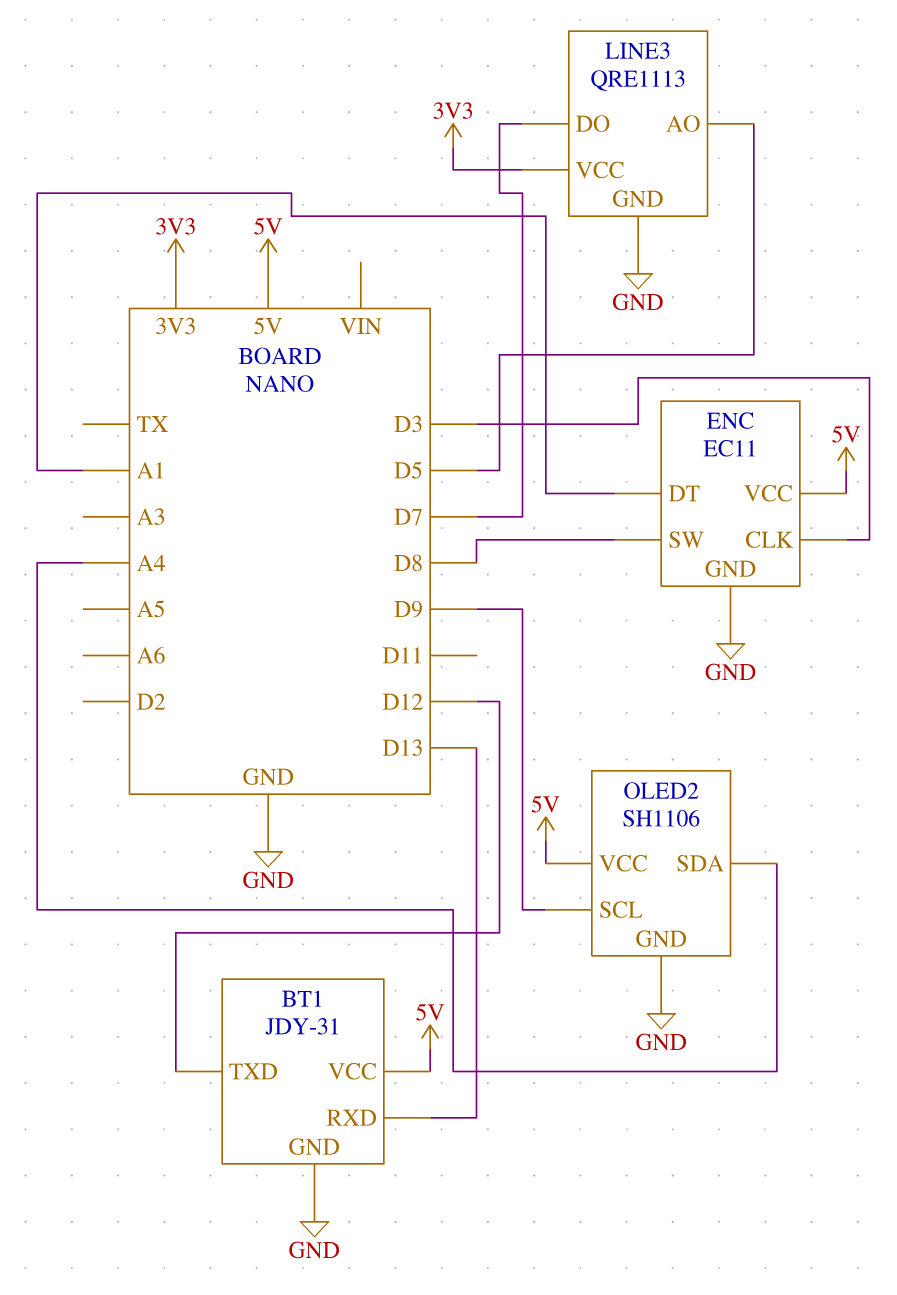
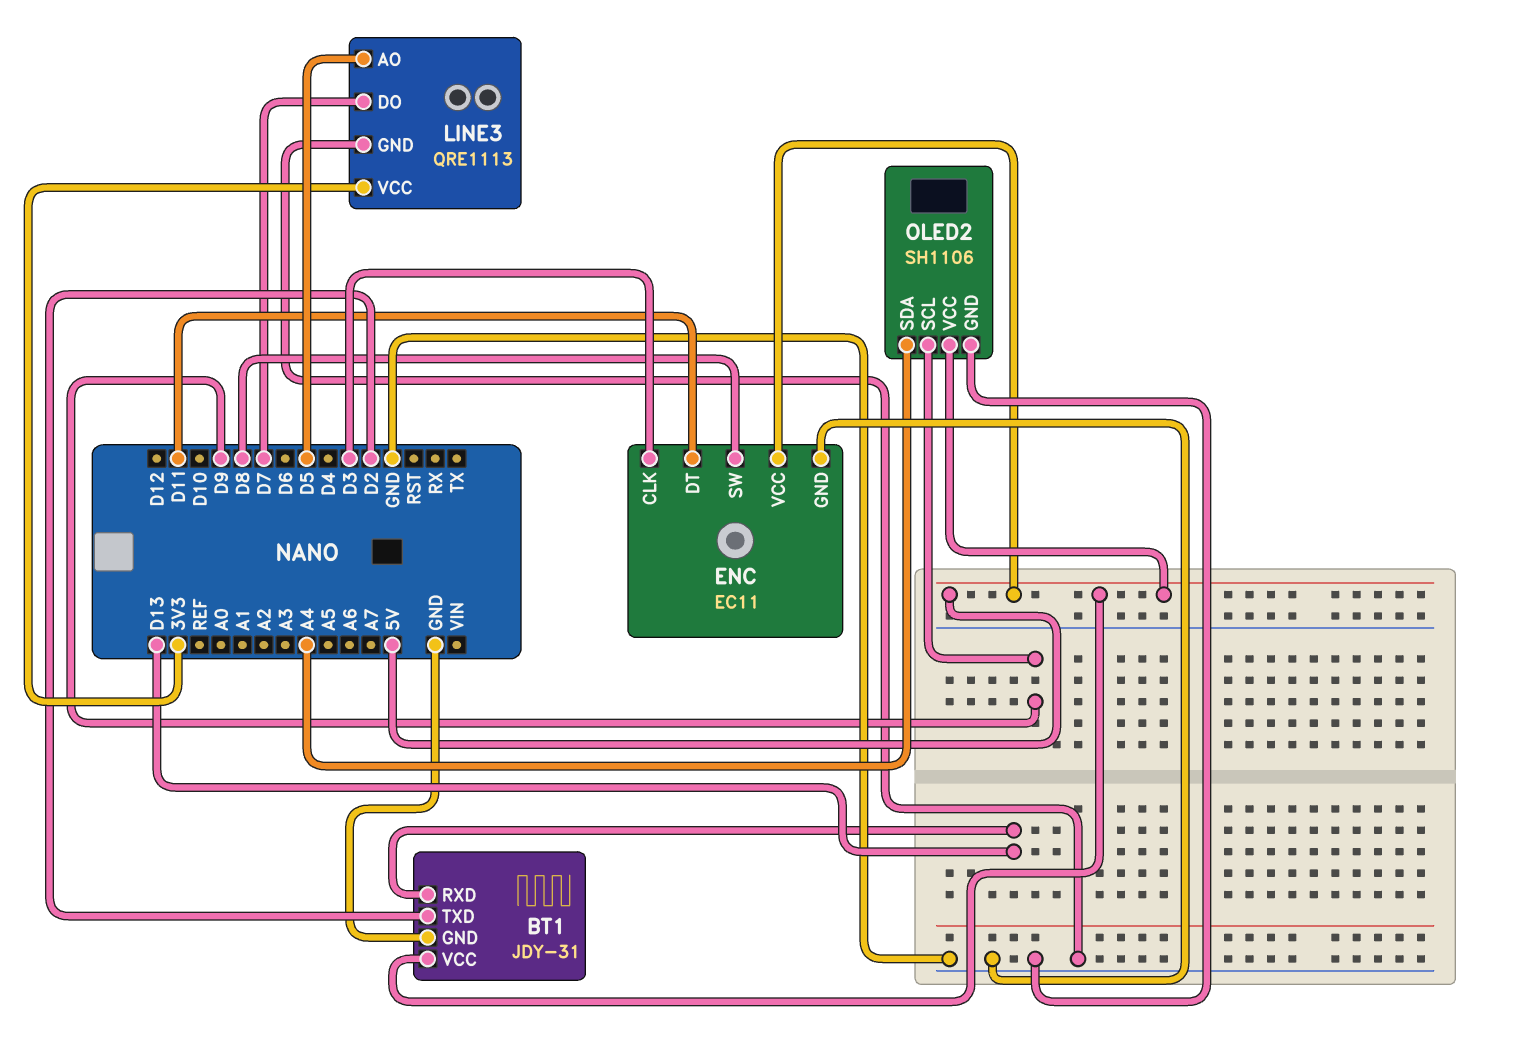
BT1 pin TXD: D12 -> D2
ENC pin DT: A1 -> D11

